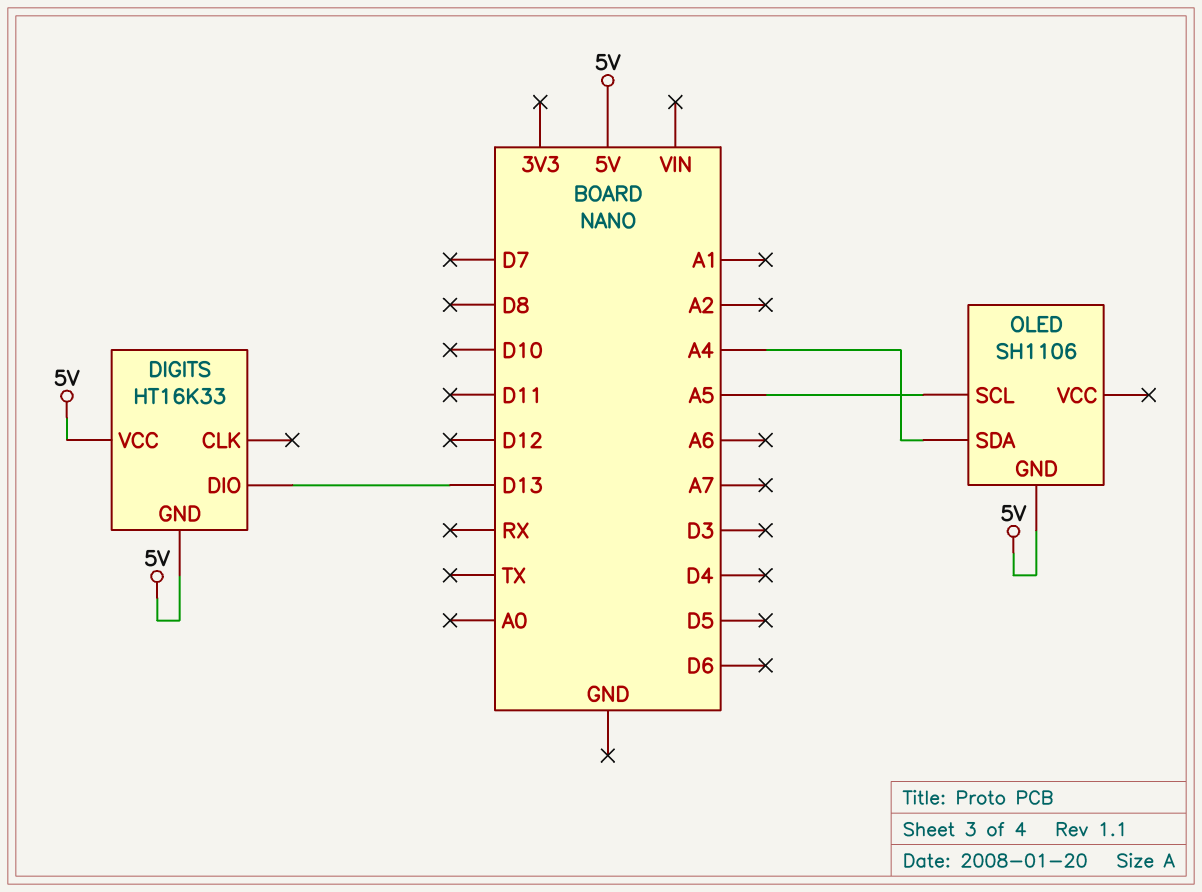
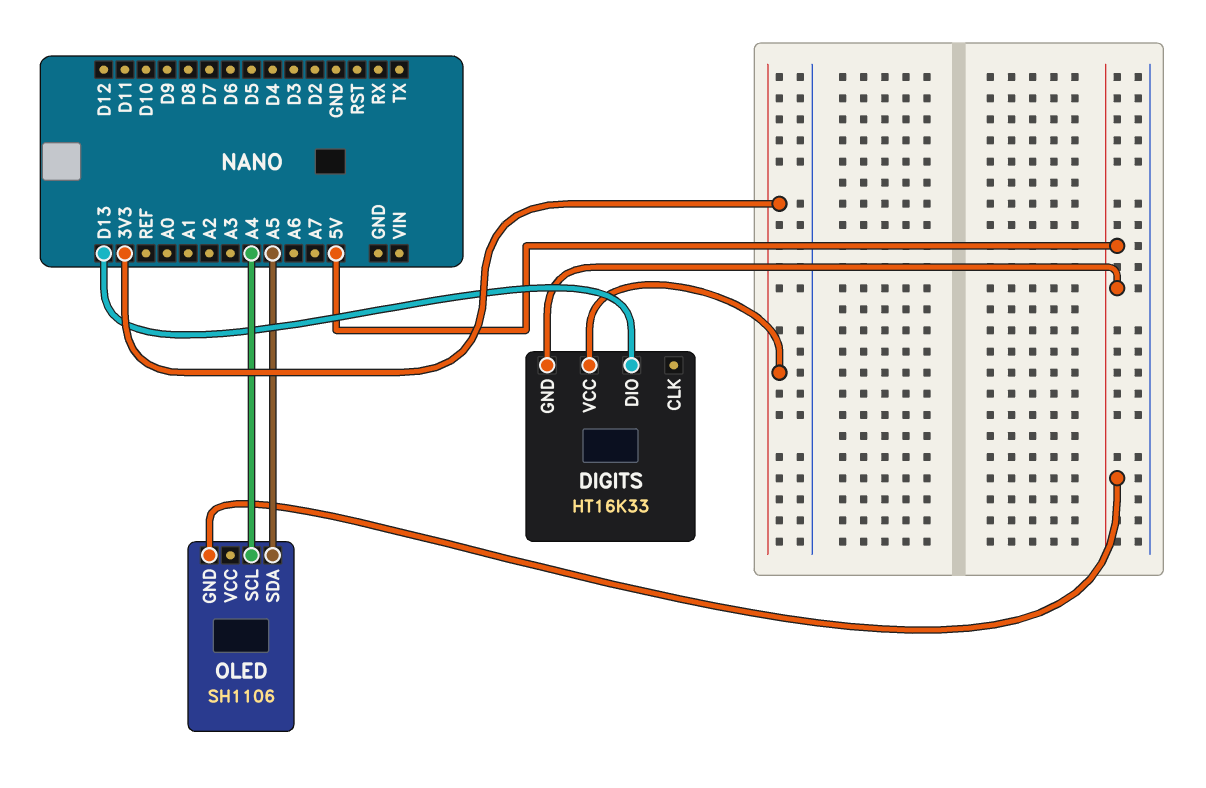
DIGITS pin VCC: 5V -> 3V3
OLED pin SCL: A5 -> A4
OLED pin SDA: A4 -> A5

